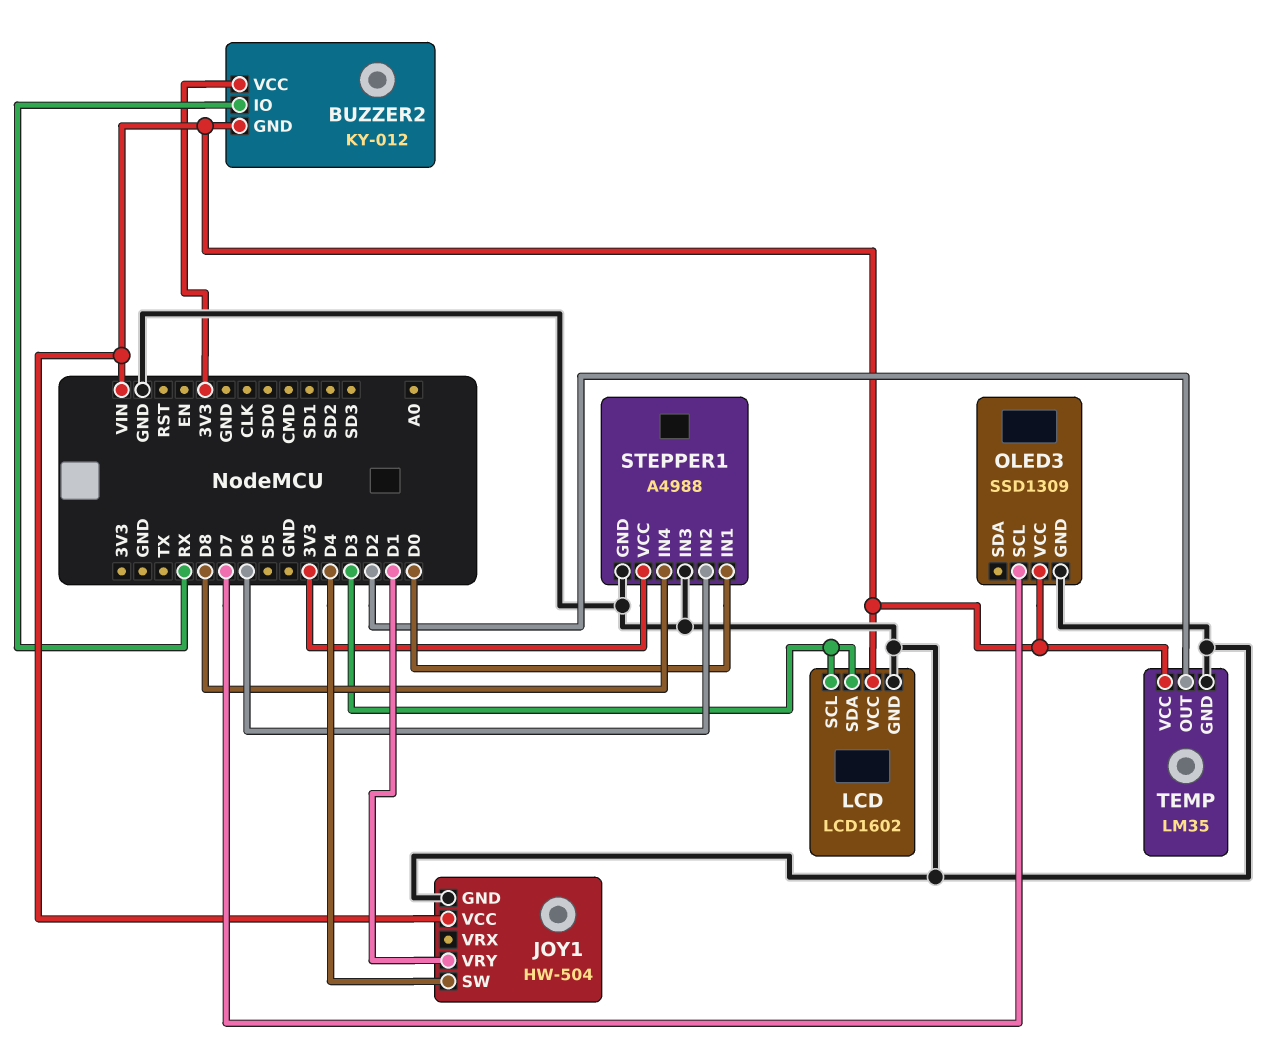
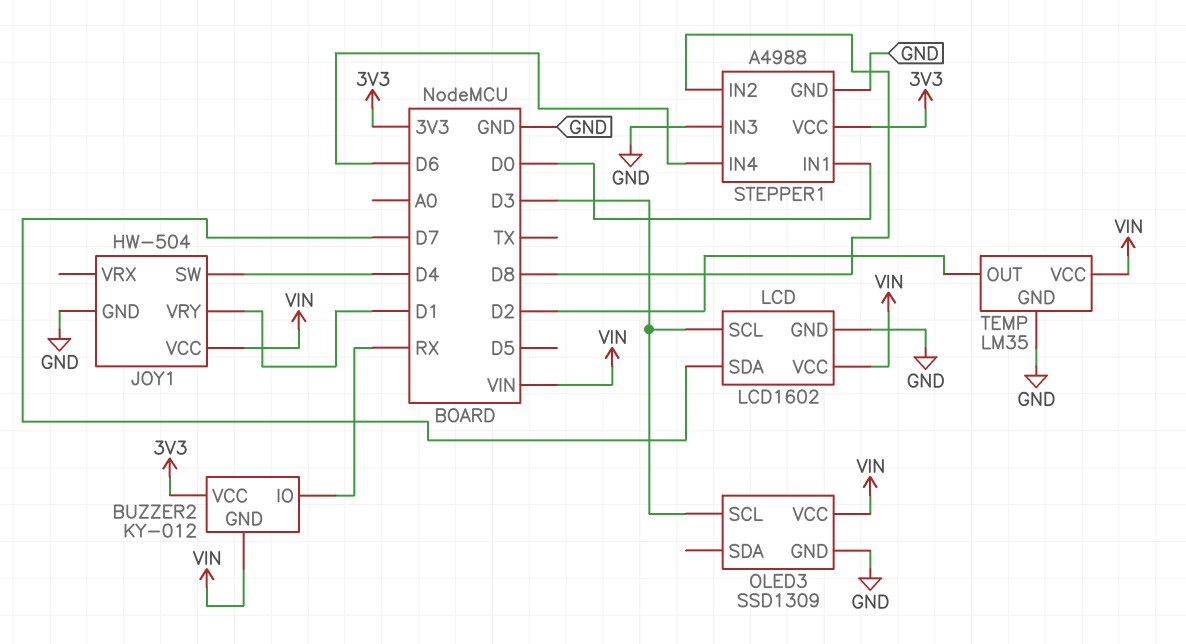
LCD pin SDA: D3 -> D7
OLED3 pin SCL: D7 -> D3
STEPPER1 pin IN2: D6 -> D8
STEPPER1 pin IN4: D8 -> D6

